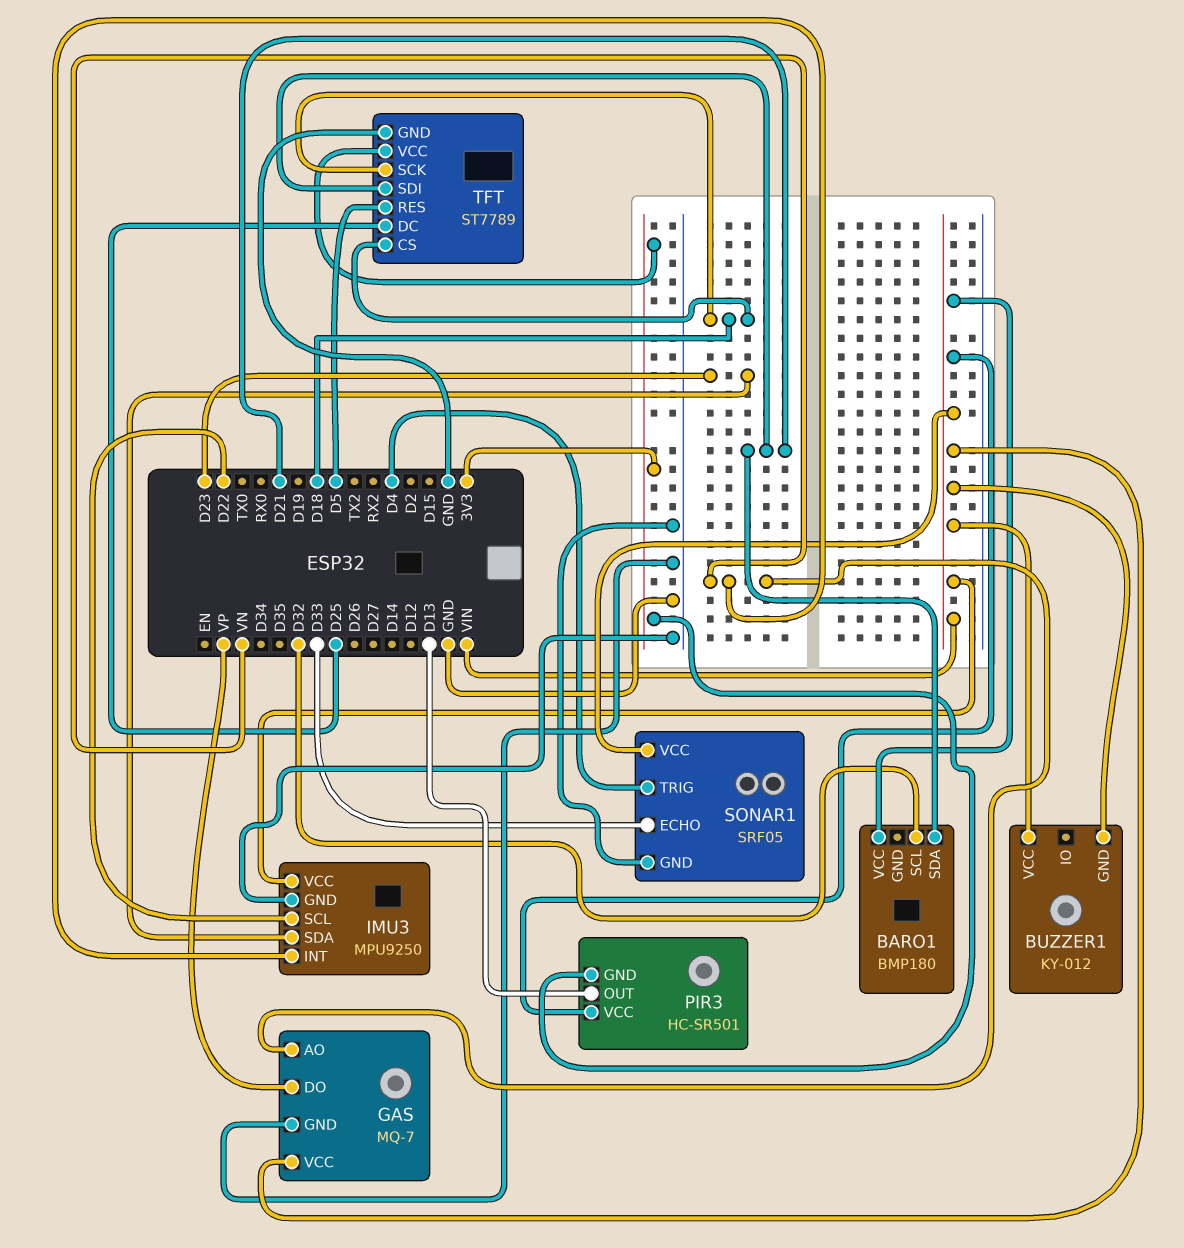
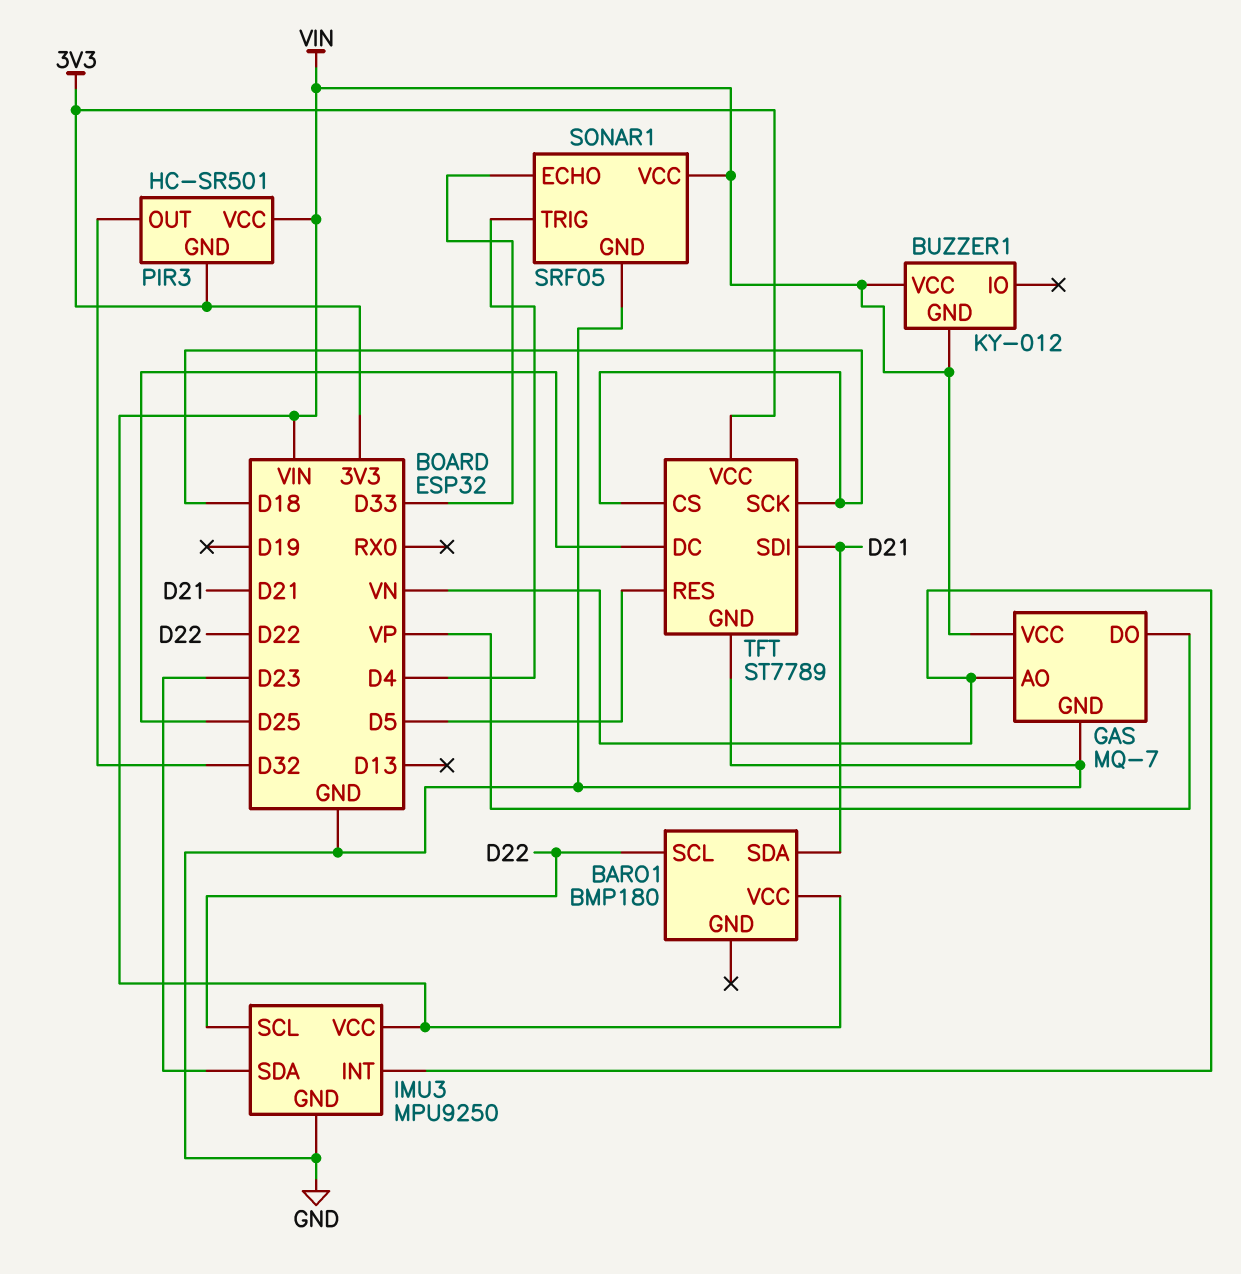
BARO1 pin SCL: D32 -> D22
PIR3 pin OUT: D13 -> D32

